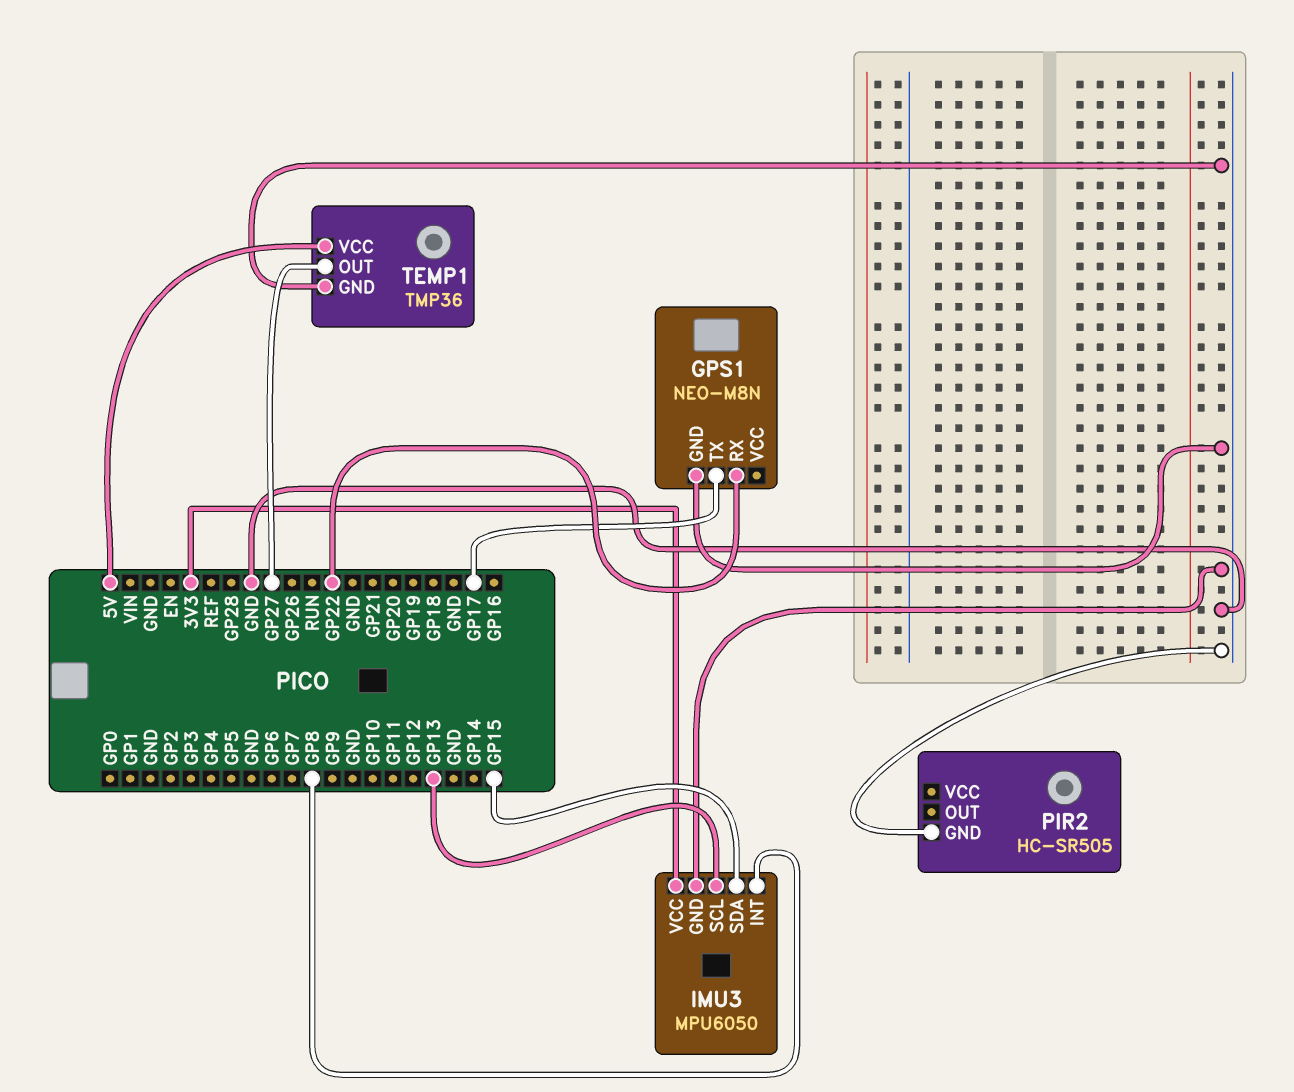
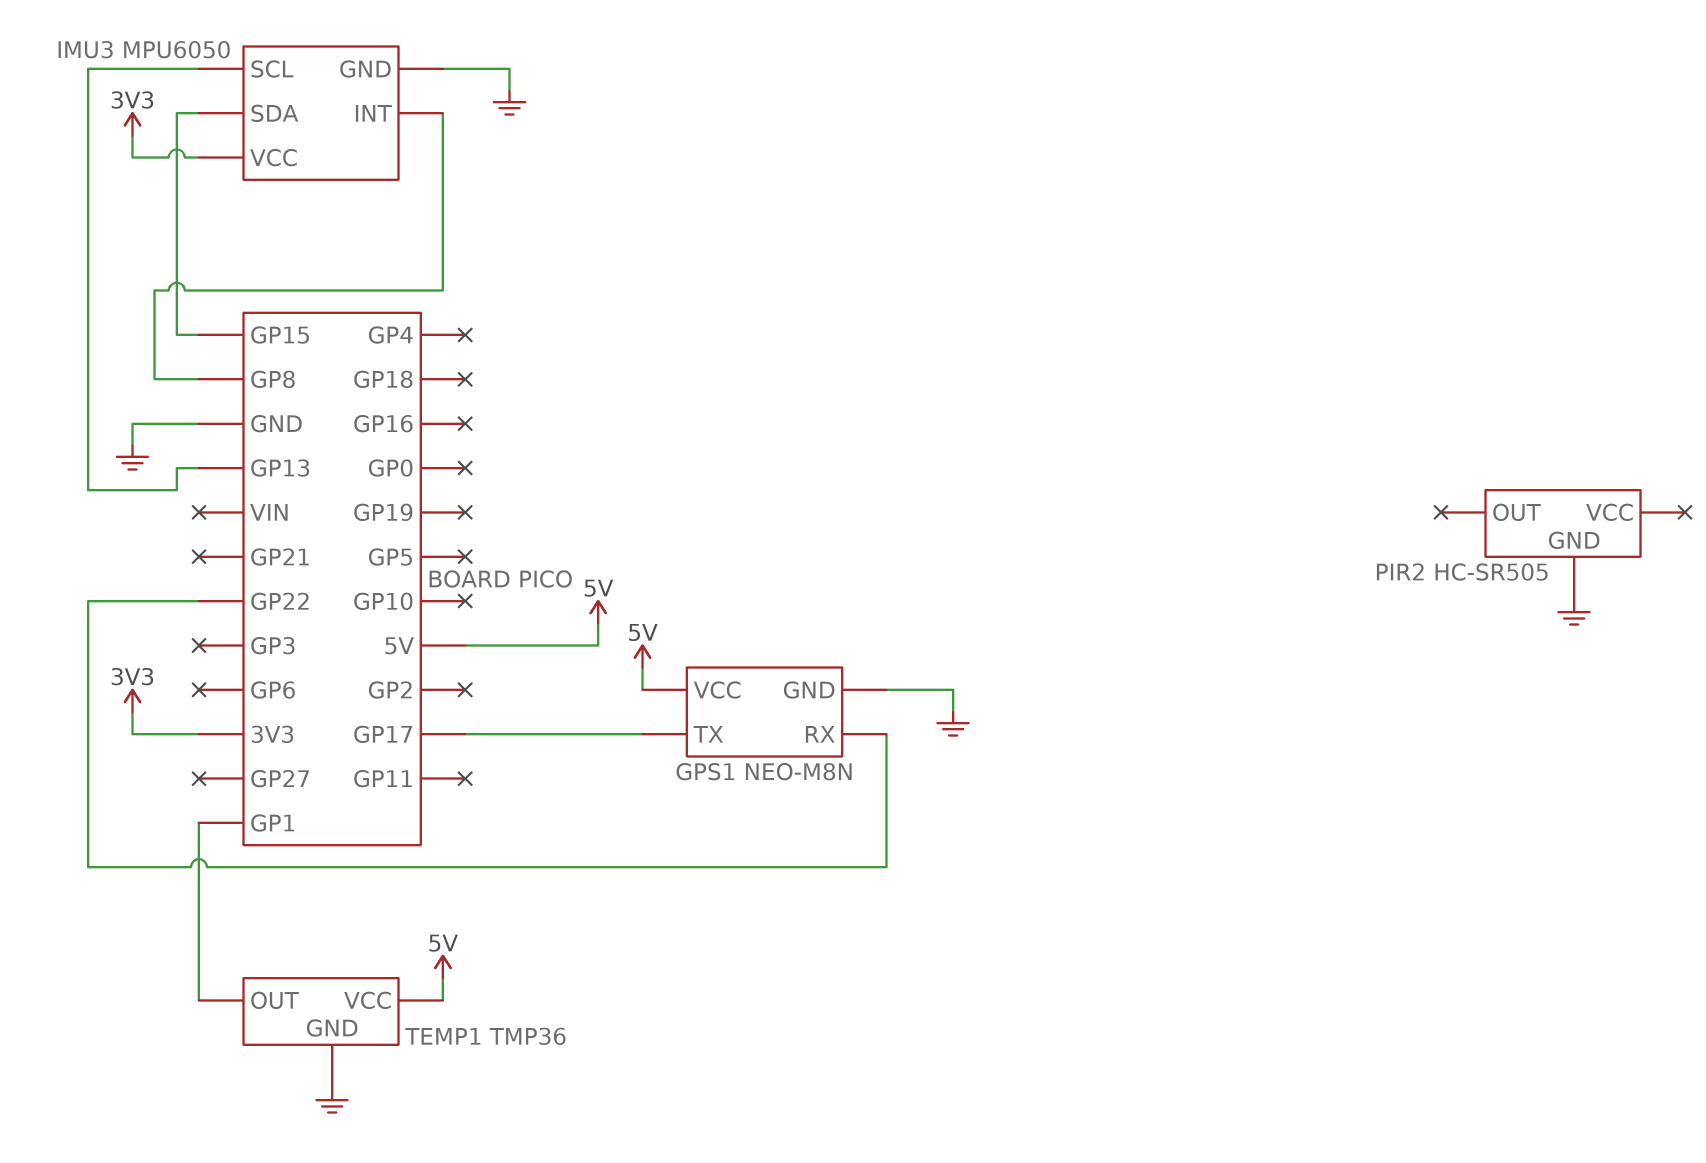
GPS1 pin VCC: none -> 5V
TEMP1 pin OUT: GP27 -> GP1

